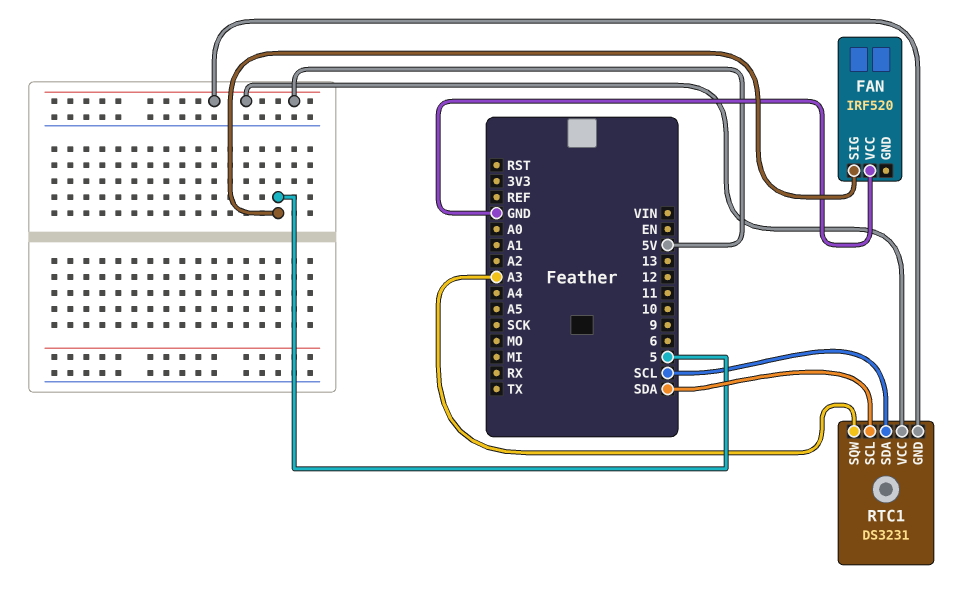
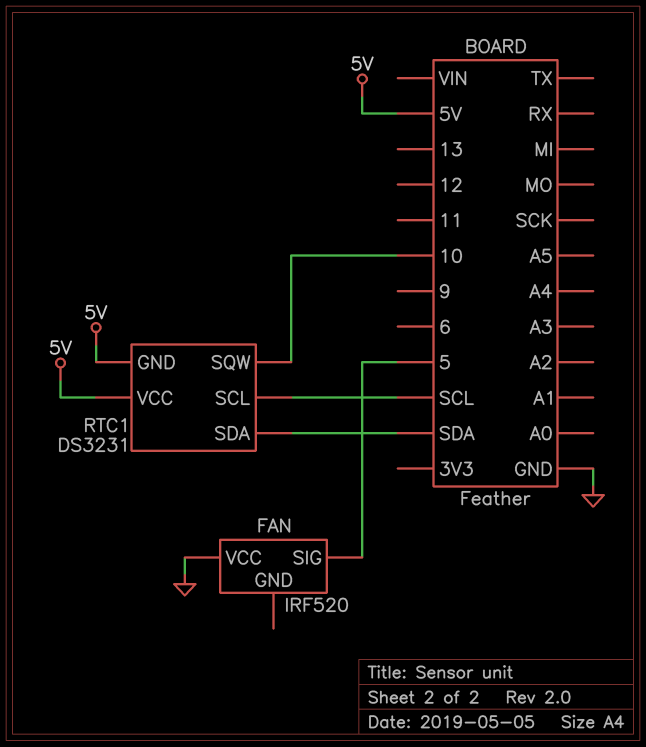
RTC1 pin SCL: SDA -> SCL
RTC1 pin SDA: SCL -> SDA
RTC1 pin SQW: A3 -> 10

